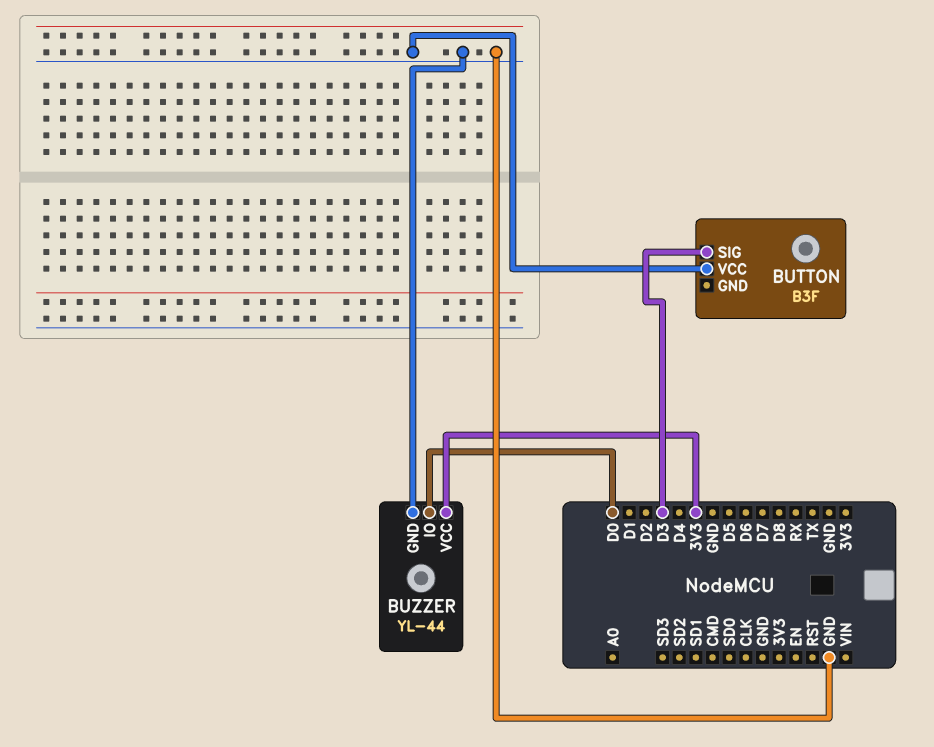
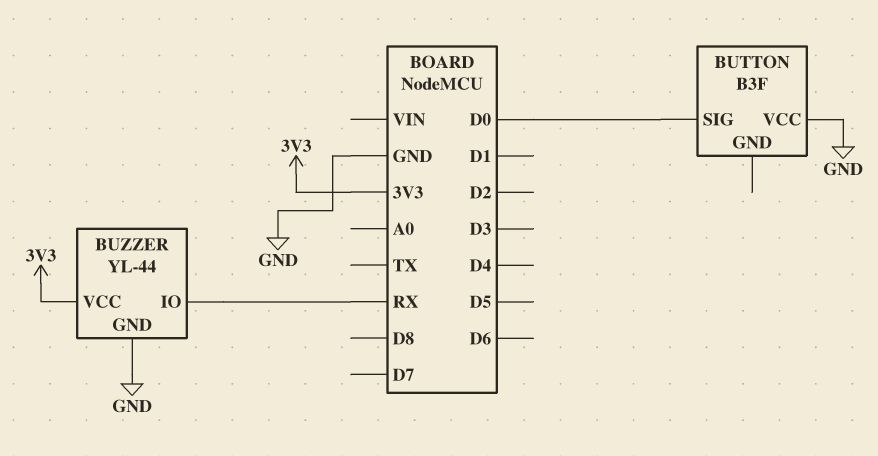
BUTTON pin SIG: D3 -> D0
BUZZER pin IO: D0 -> RX

